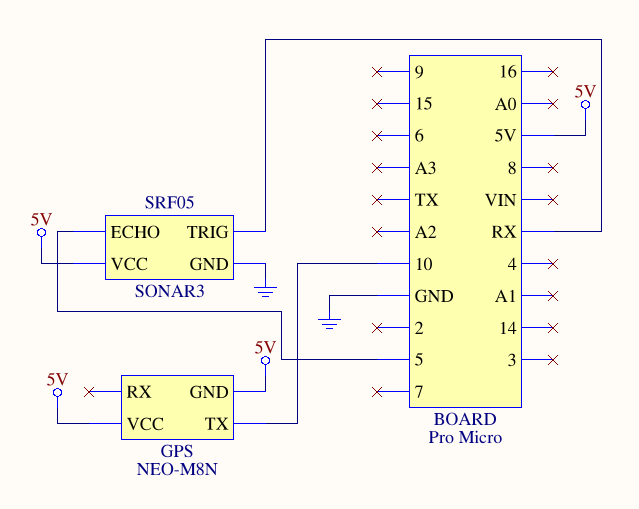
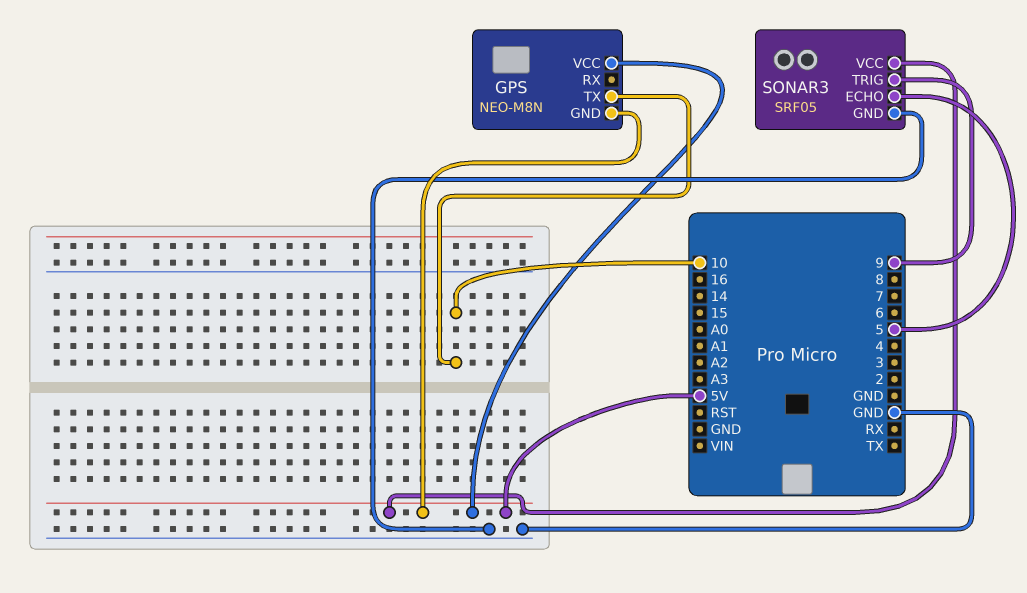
SONAR3 pin TRIG: RX -> 9

